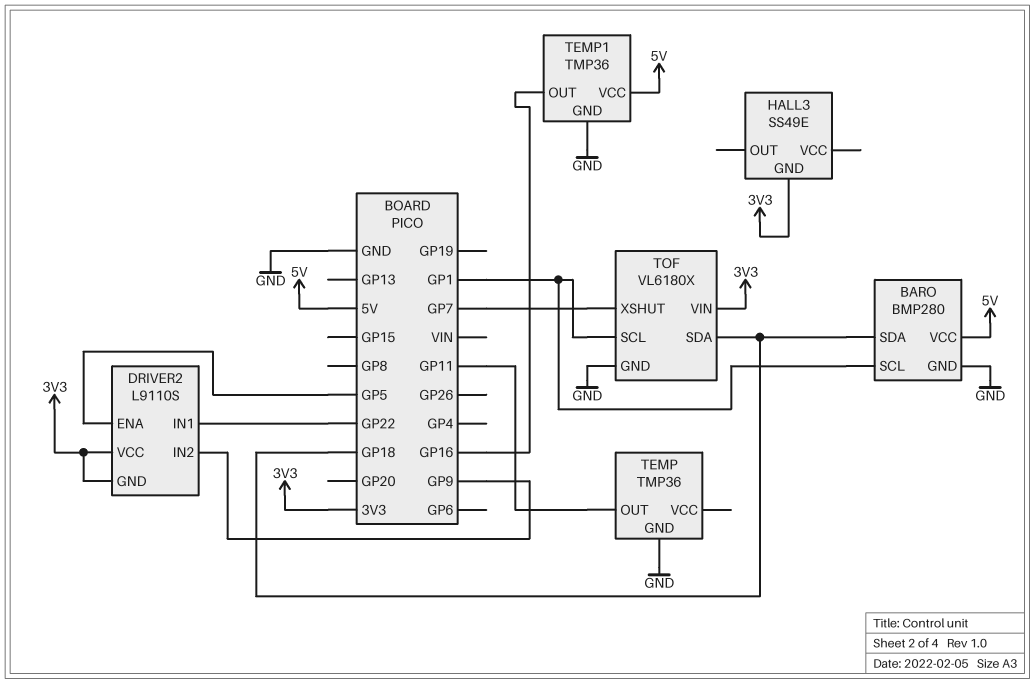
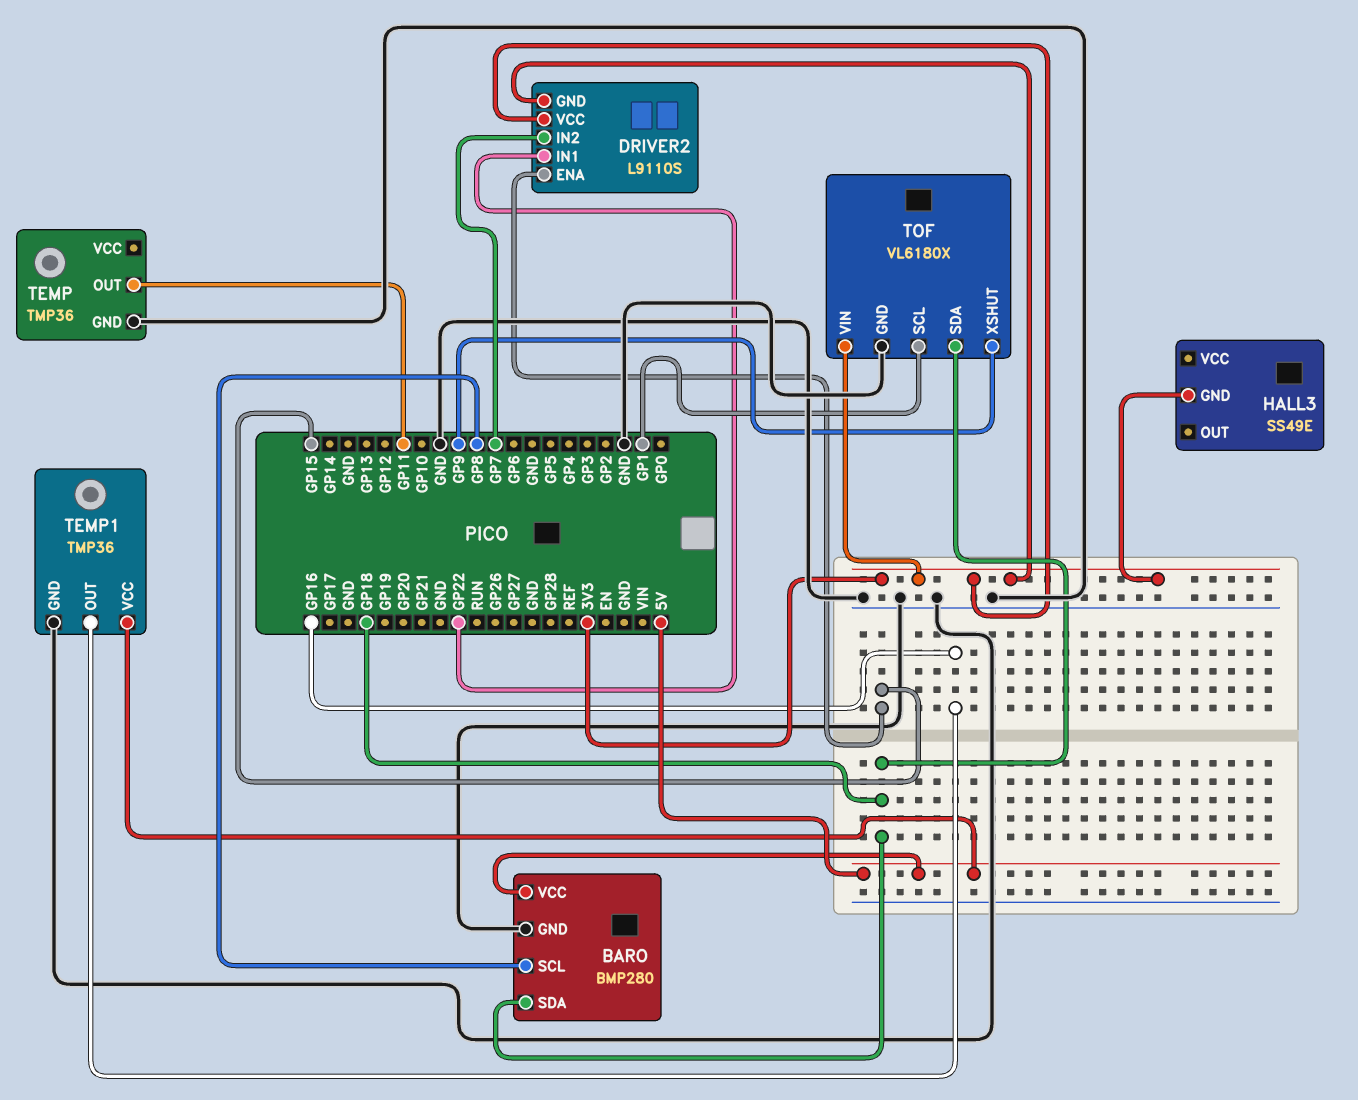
BARO pin SCL: GP1 -> GP8
DRIVER2 pin ENA: GP5 -> GP15
DRIVER2 pin IN2: GP9 -> GP7
TOF pin XSHUT: GP7 -> GP9

